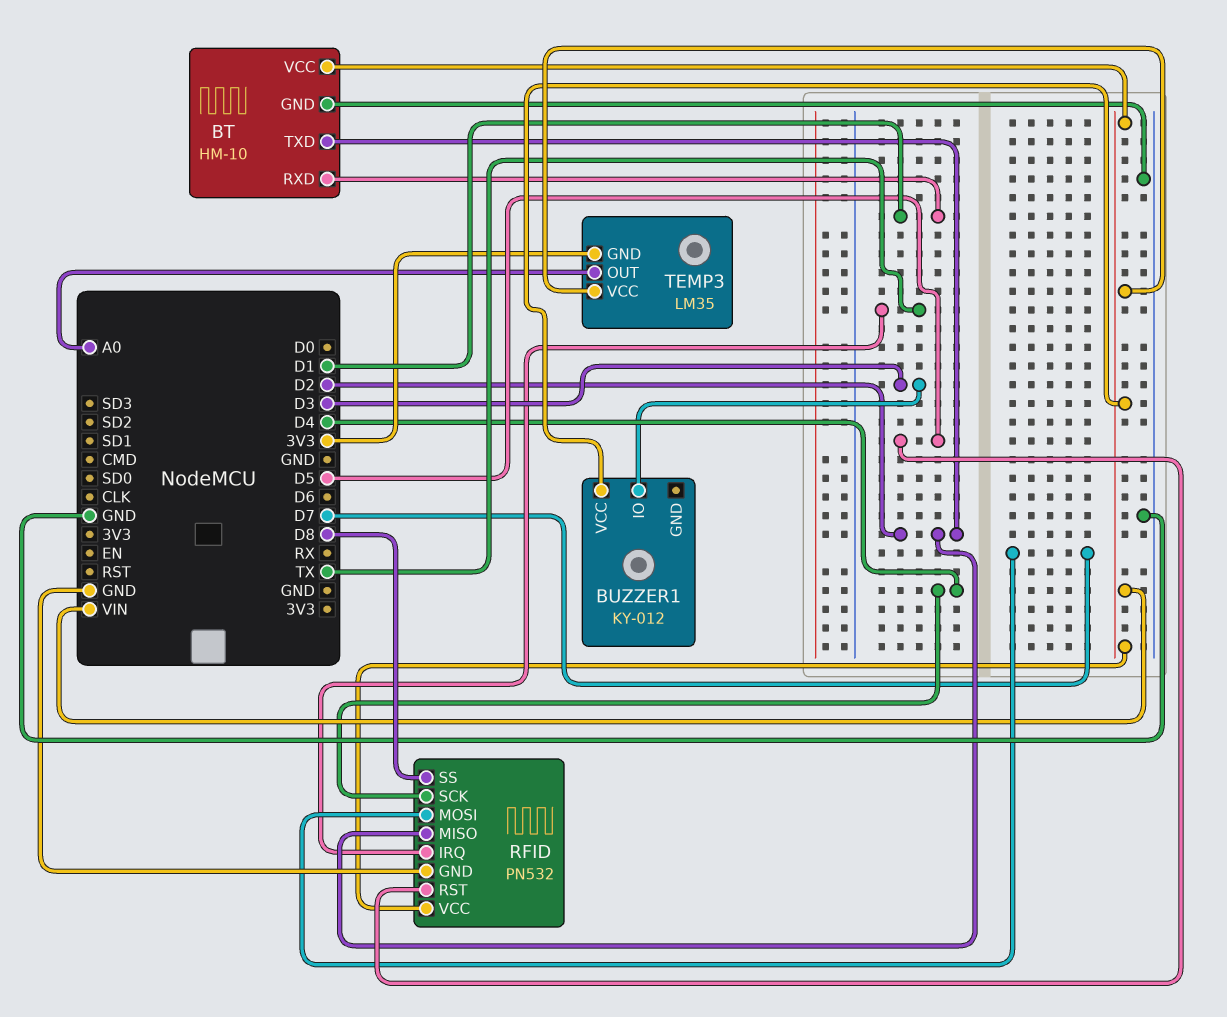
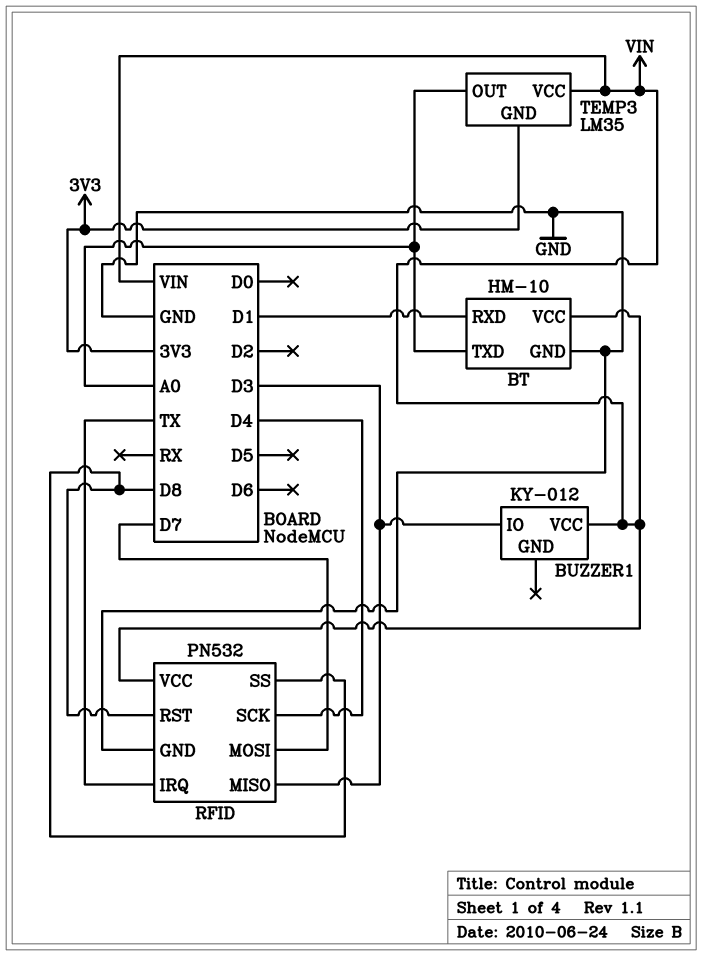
BT pin TXD: D2 -> A0
RFID pin MISO: D2 -> D3
RFID pin RST: D5 -> D8

